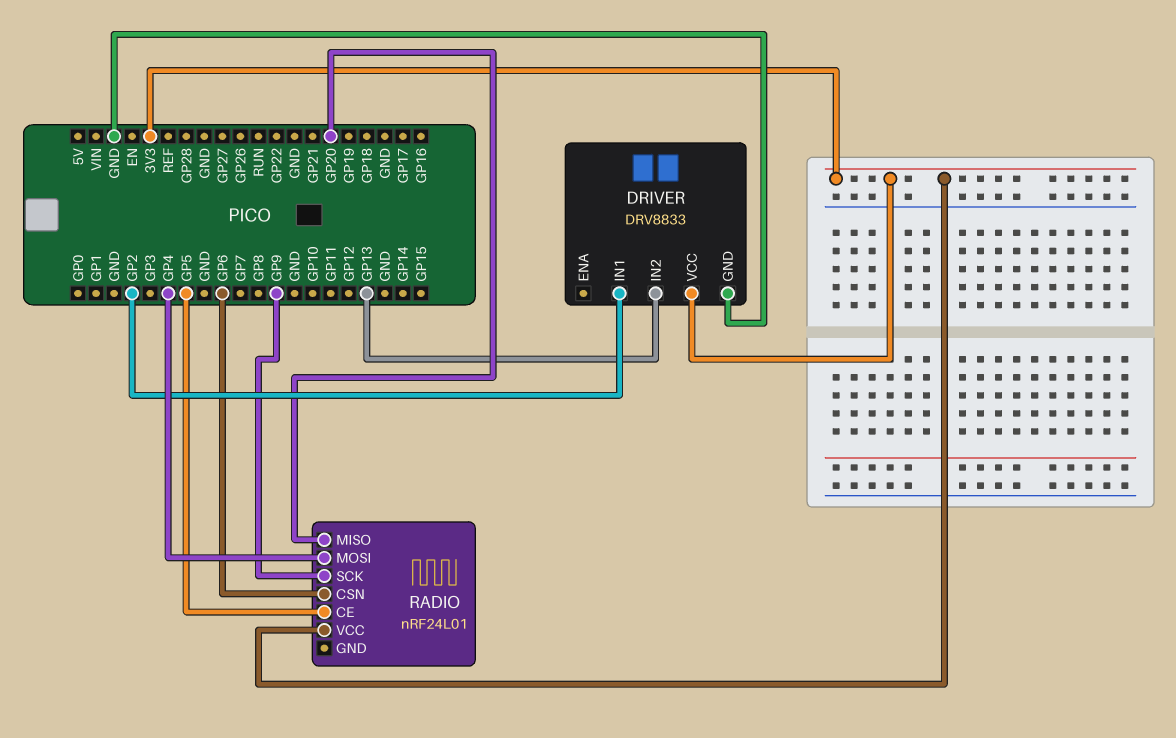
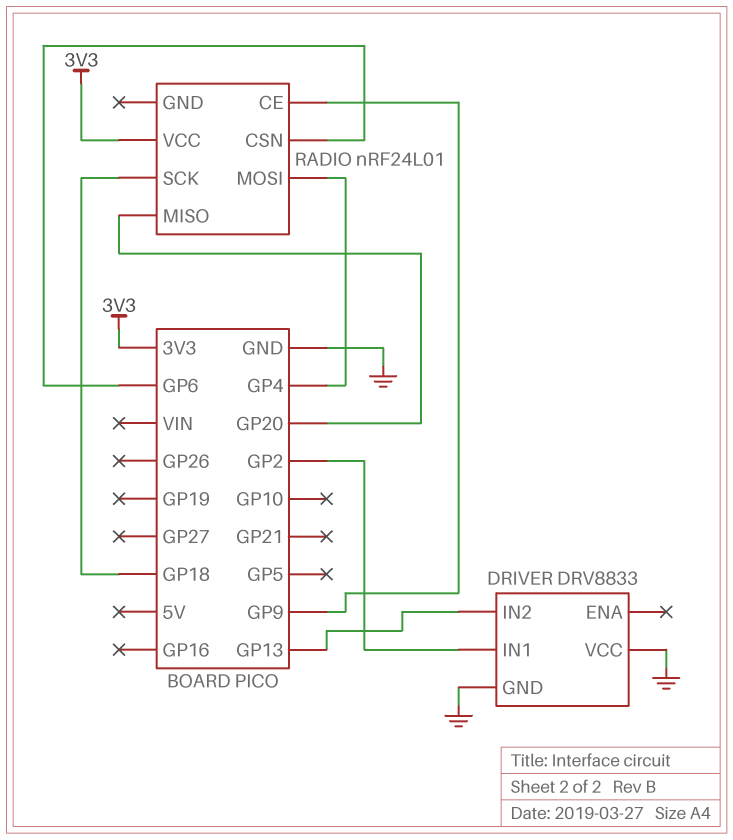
DRIVER pin VCC: 3V3 -> GND
RADIO pin CE: GP5 -> GP9
RADIO pin SCK: GP9 -> GP18

